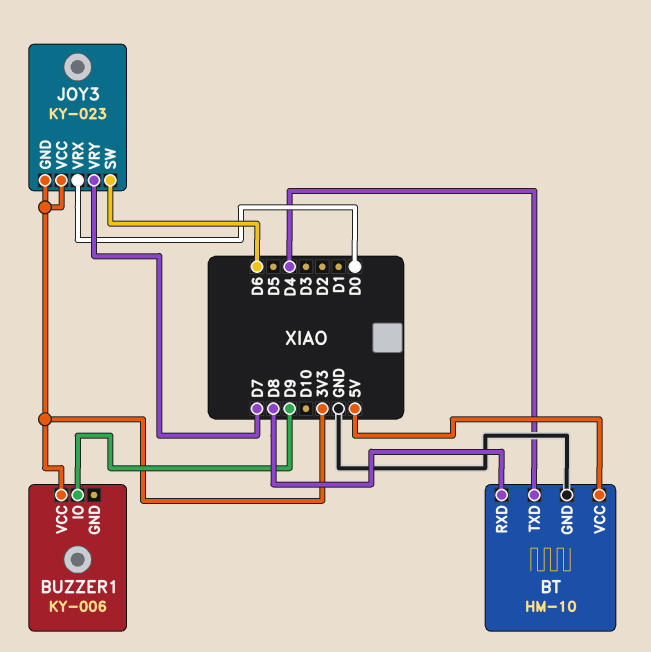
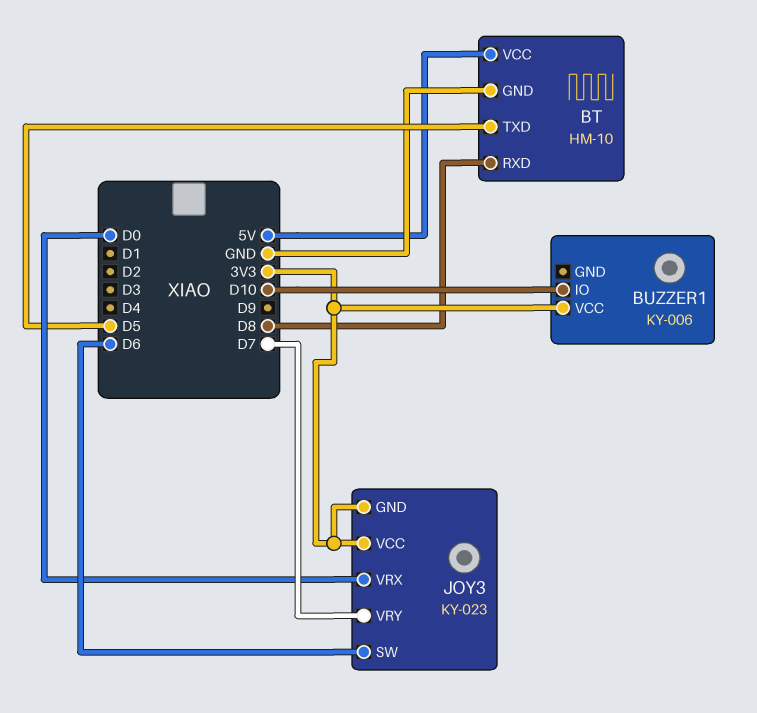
BT pin TXD: D4 -> D5
BUZZER1 pin IO: D9 -> D10

